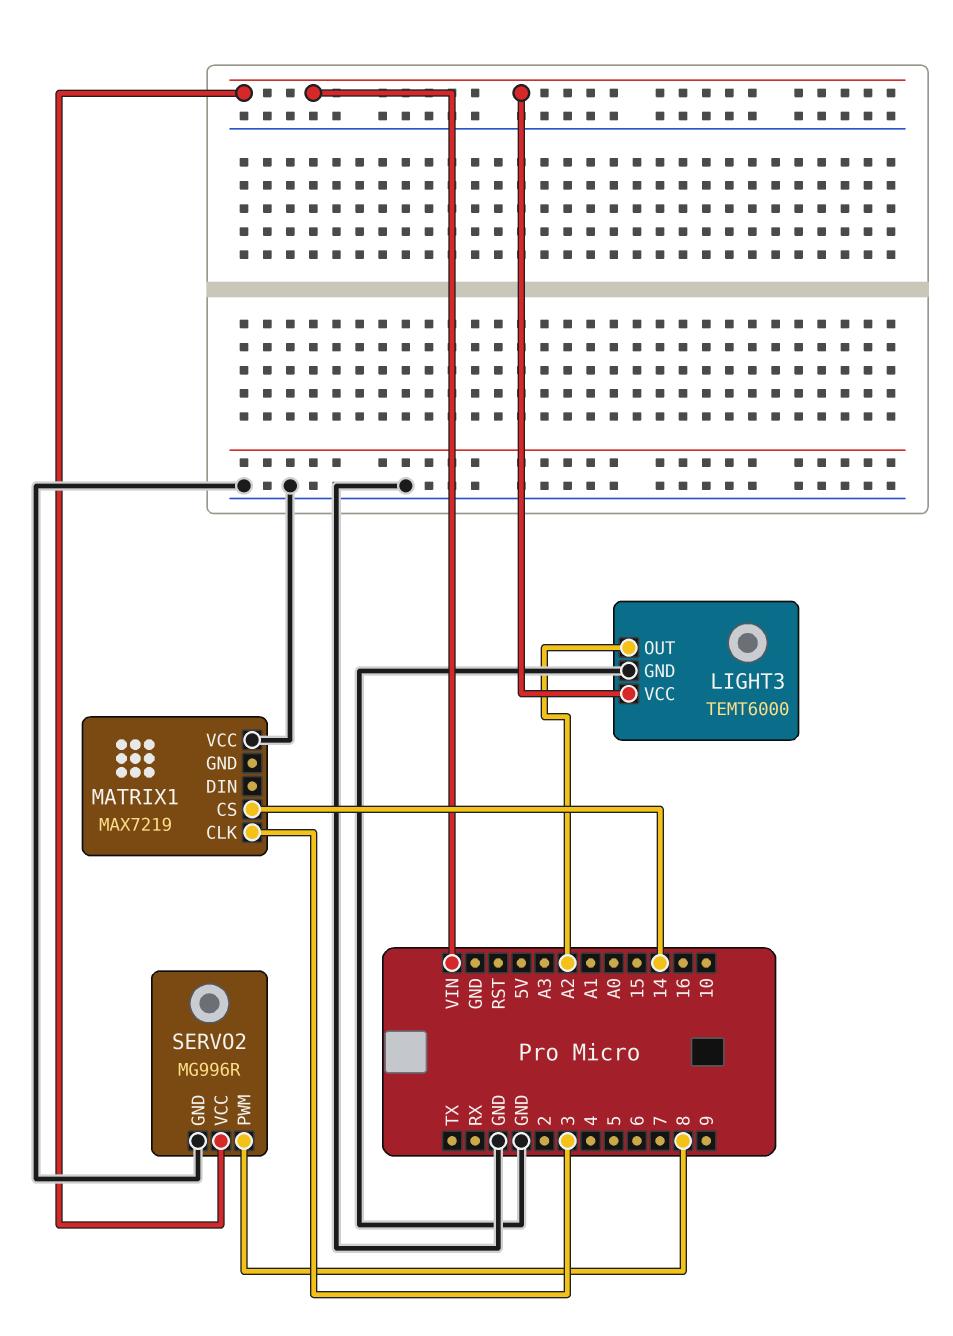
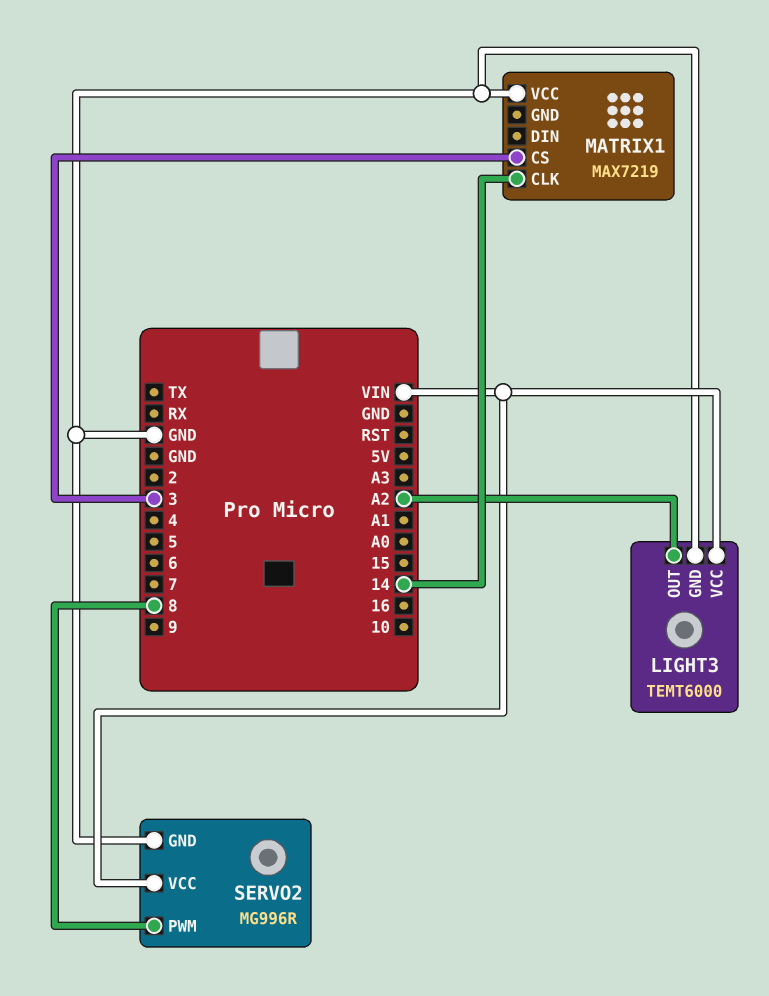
MATRIX1 pin CLK: 3 -> 14
MATRIX1 pin CS: 14 -> 3

